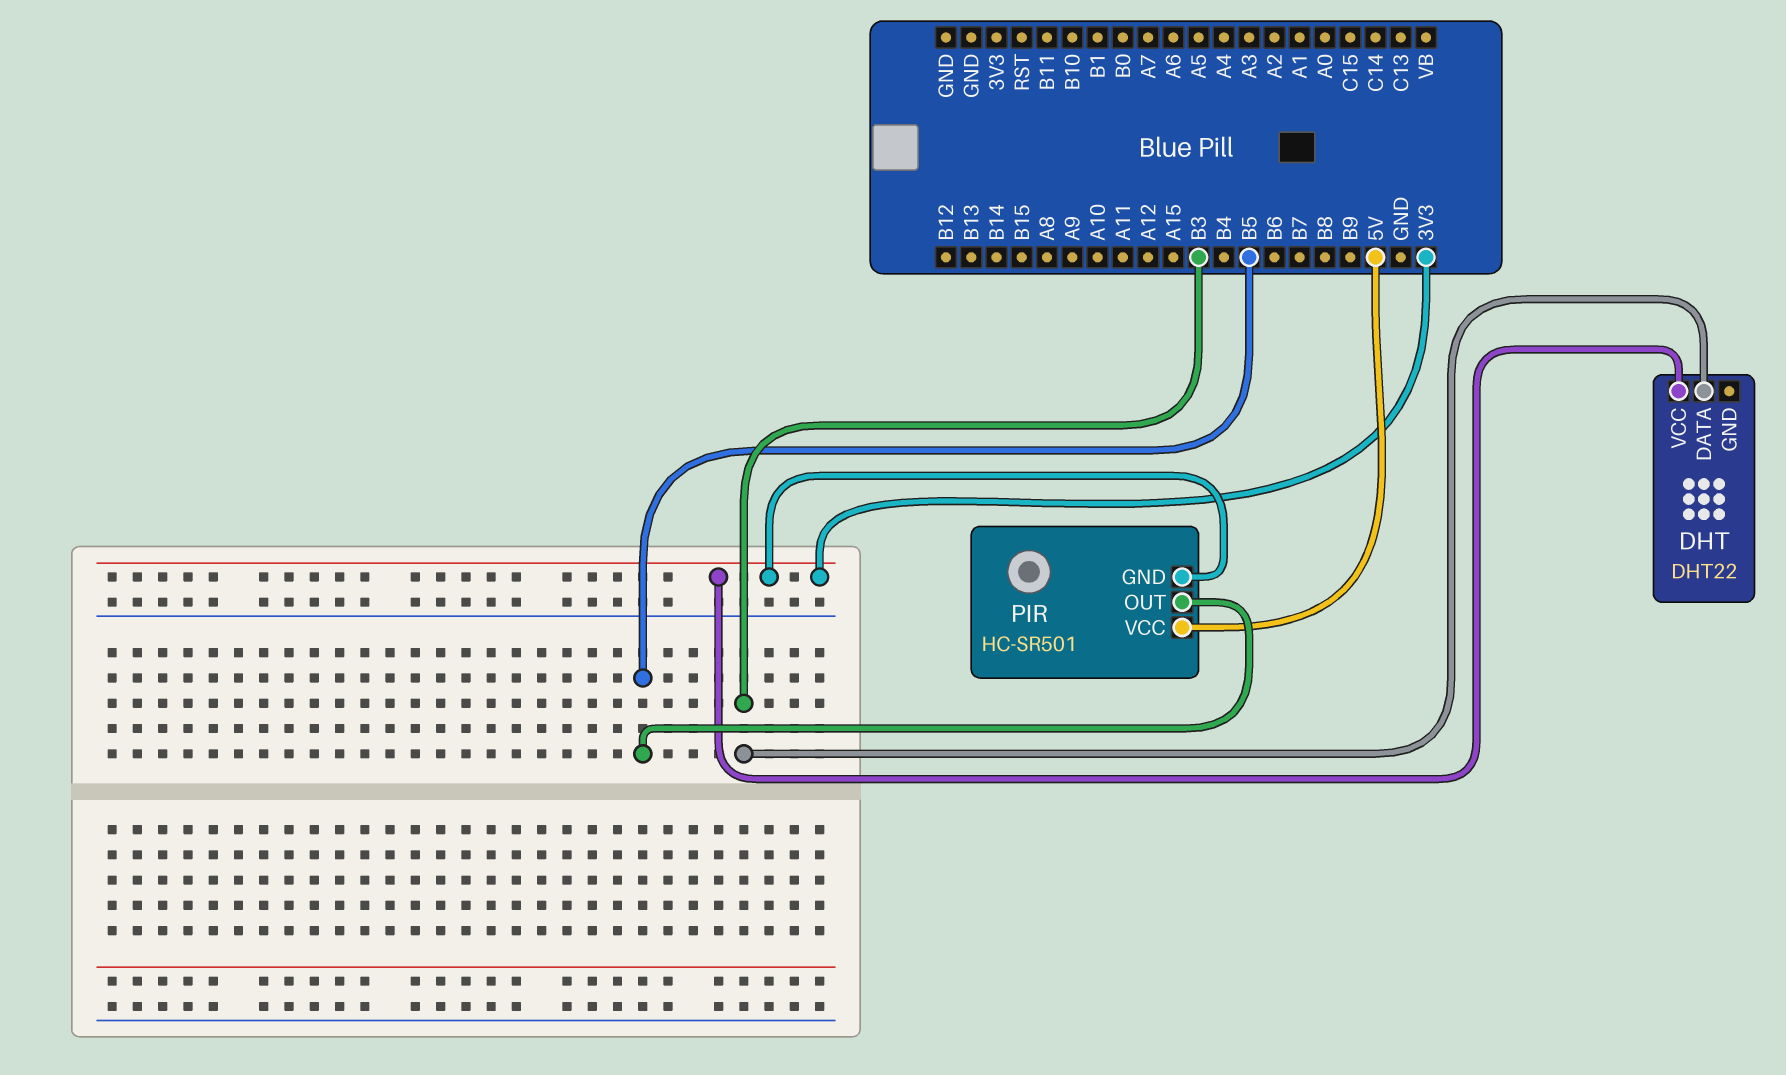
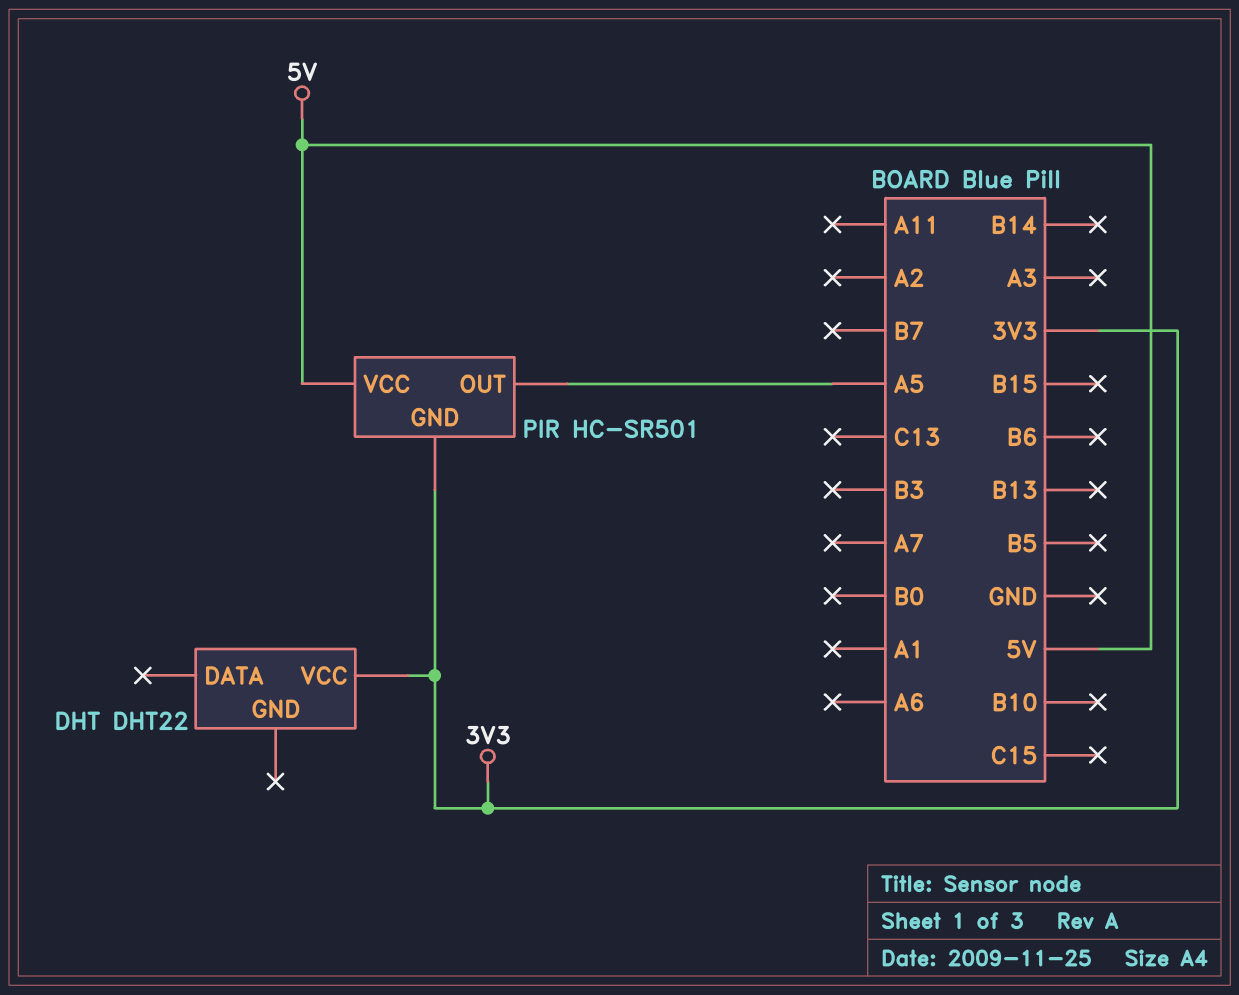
DHT pin DATA: B3 -> none
PIR pin OUT: B5 -> A5

